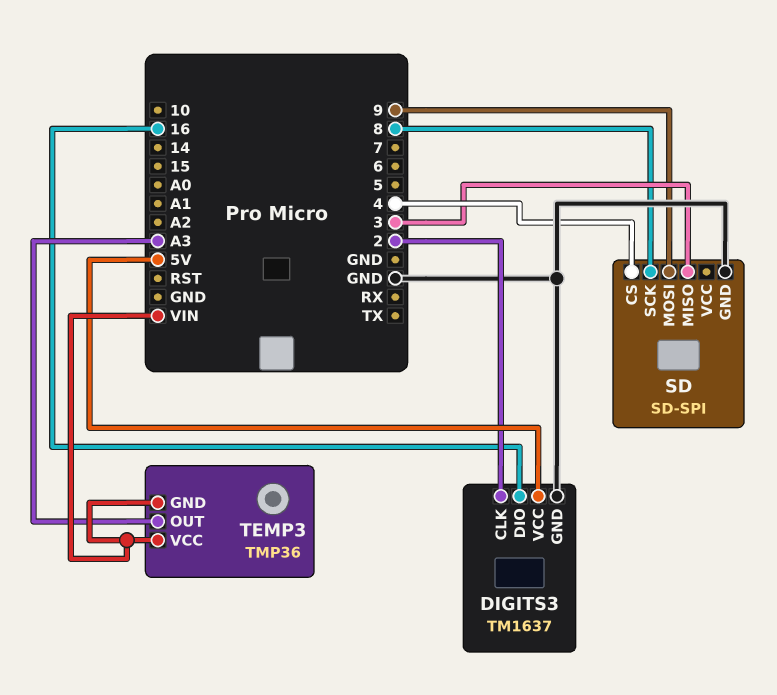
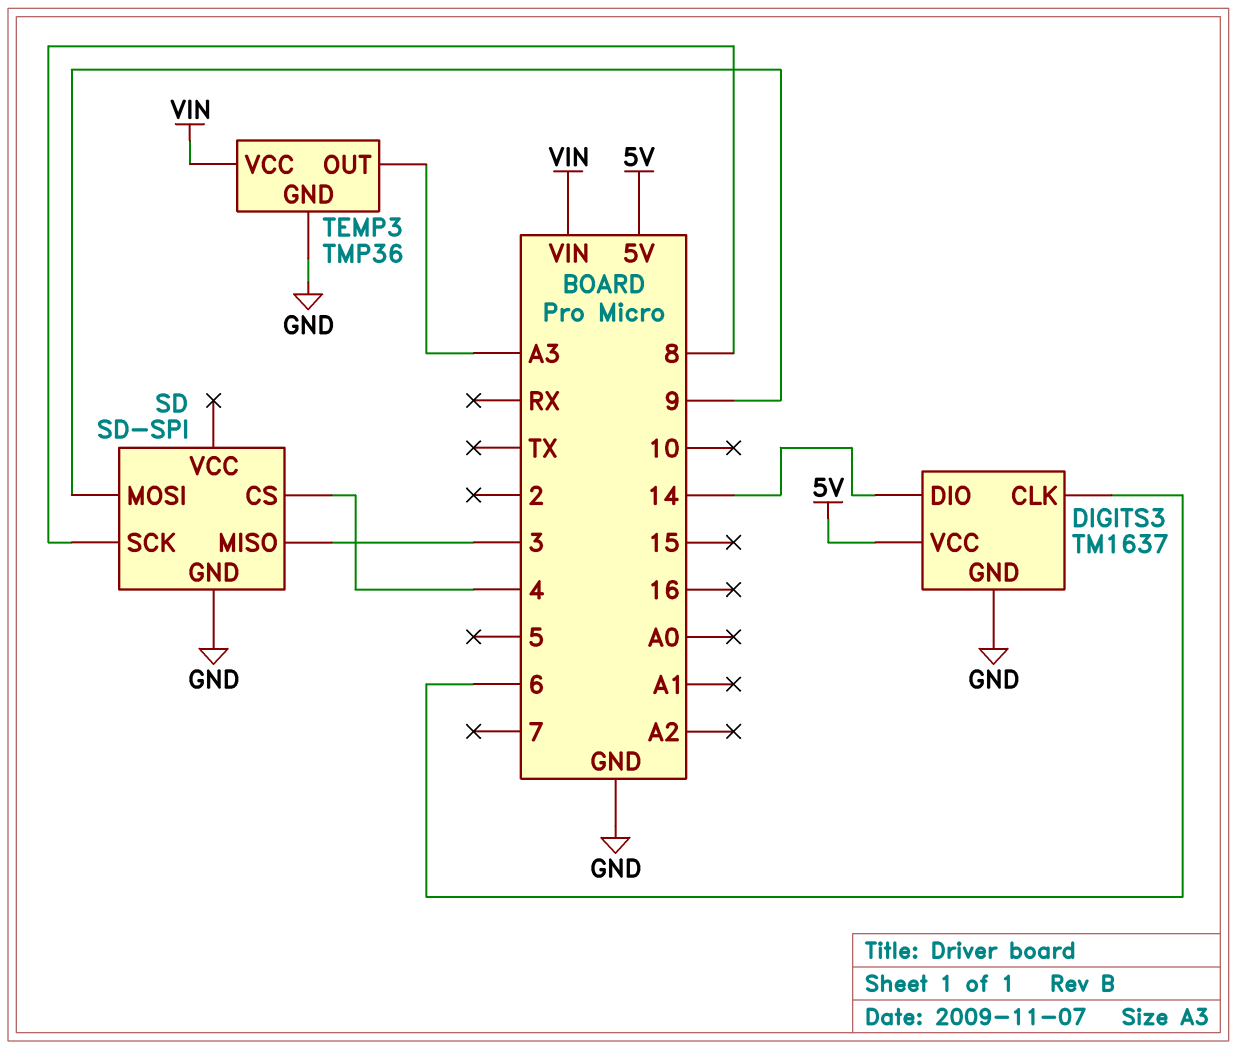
DIGITS3 pin CLK: 2 -> 6
DIGITS3 pin DIO: 16 -> 14
TEMP3 pin GND: VIN -> GND

